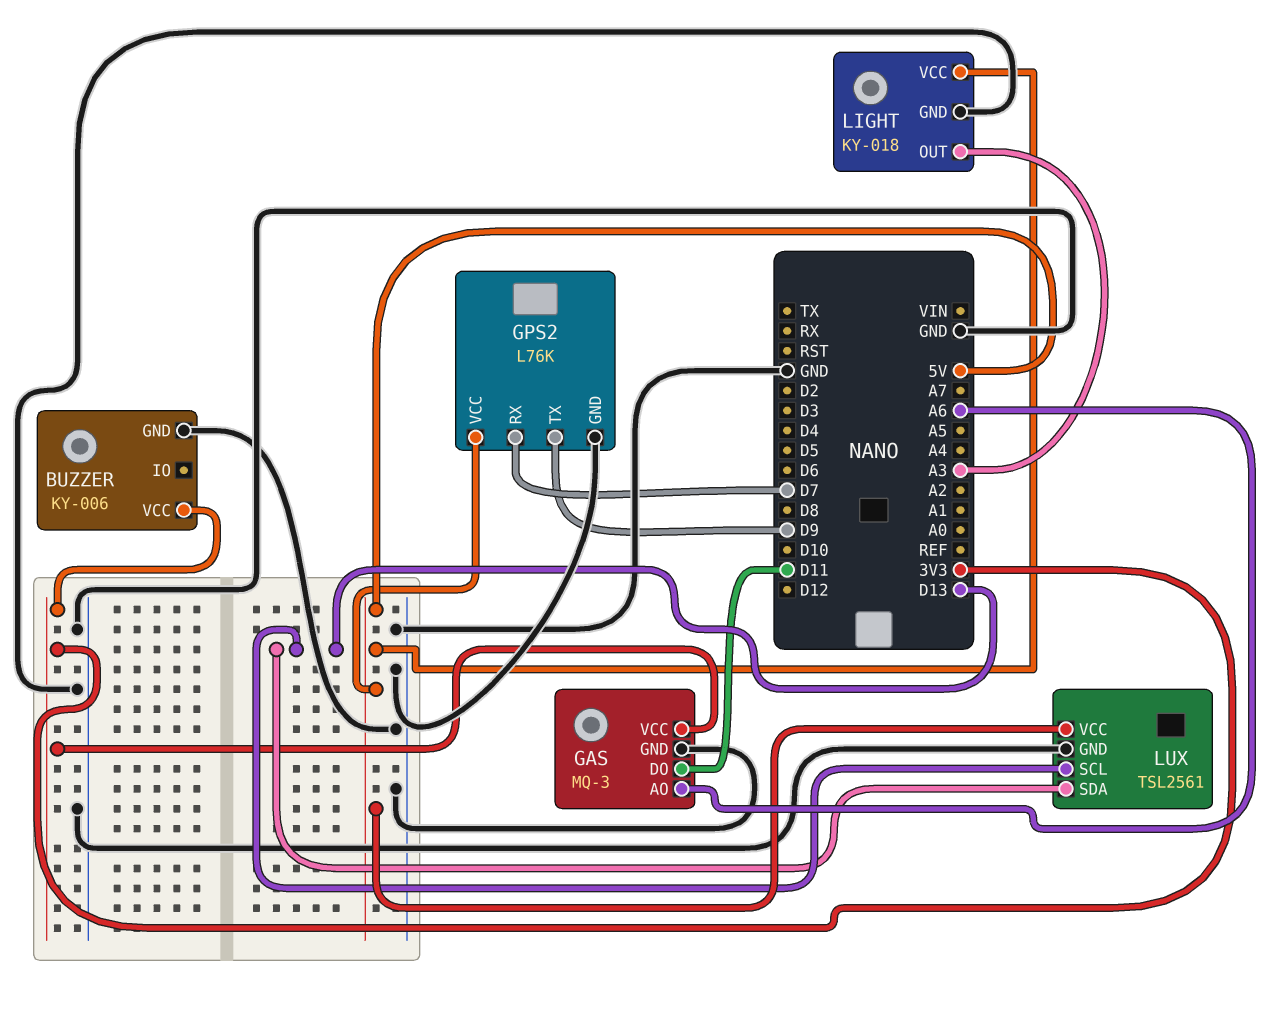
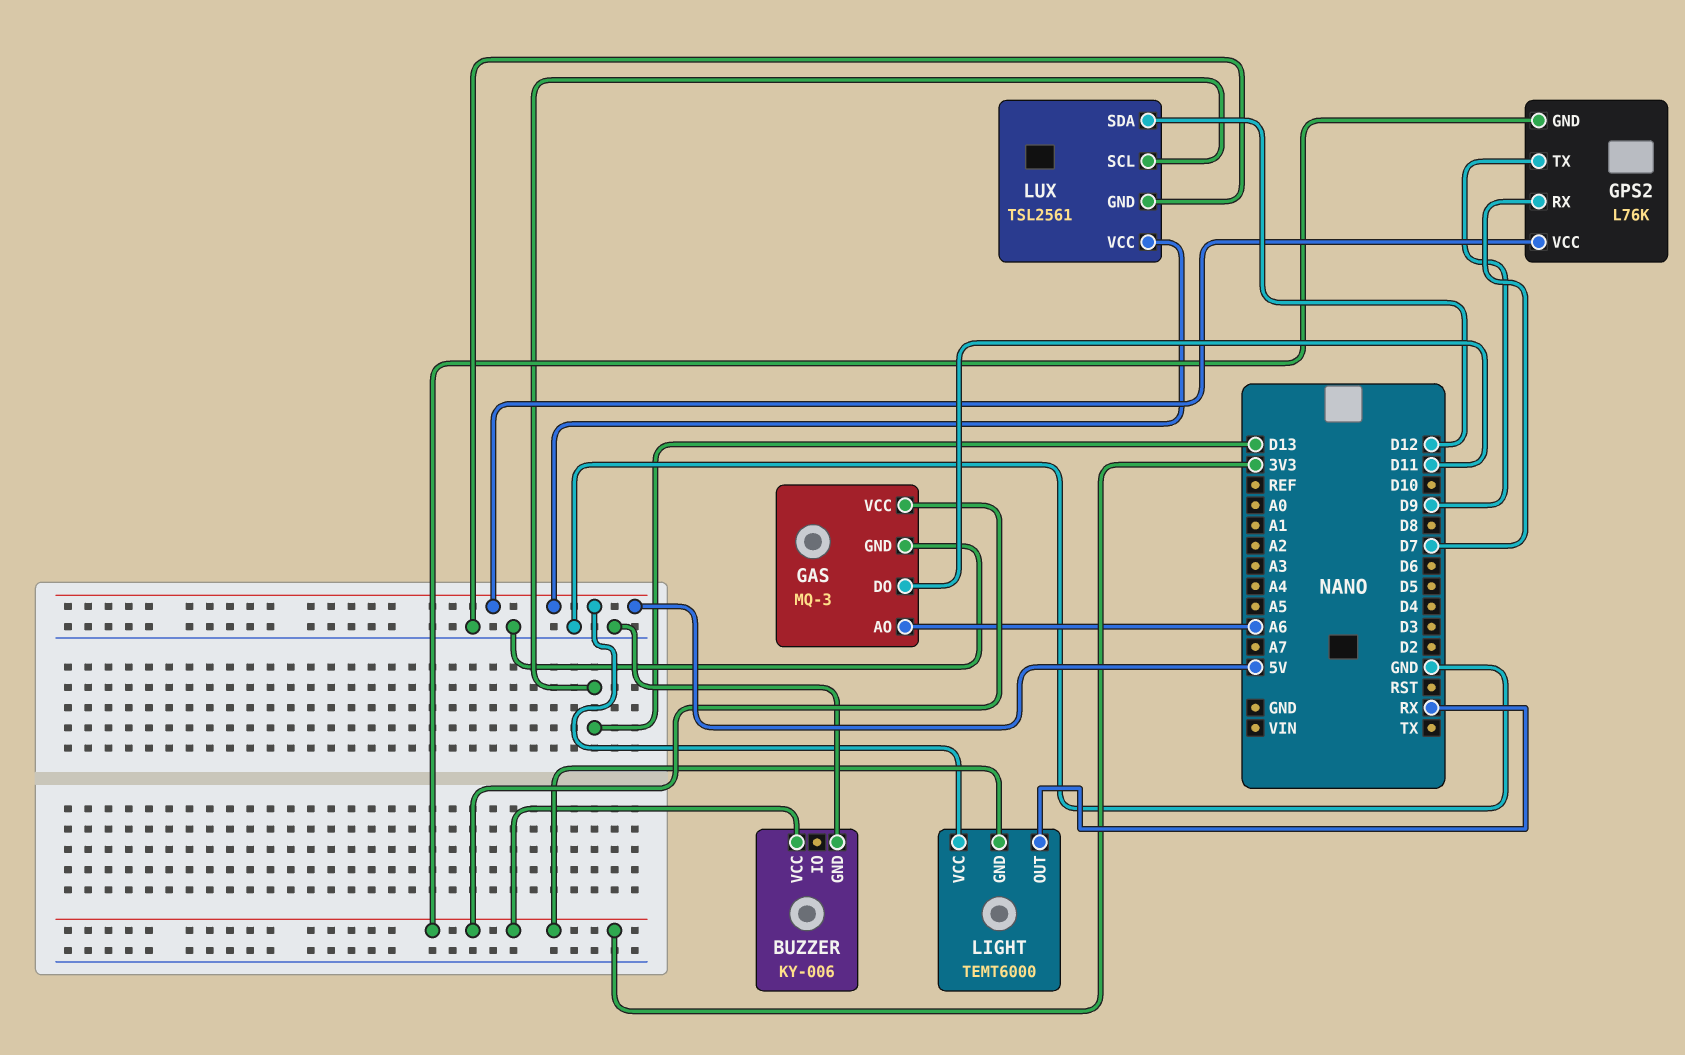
GPS2 pin GND: GND -> 3V3
LIGHT: KY-018 -> TEMT6000
LIGHT pin GND: GND -> 3V3
LIGHT pin OUT: A3 -> RX
LUX pin SDA: D13 -> D12

